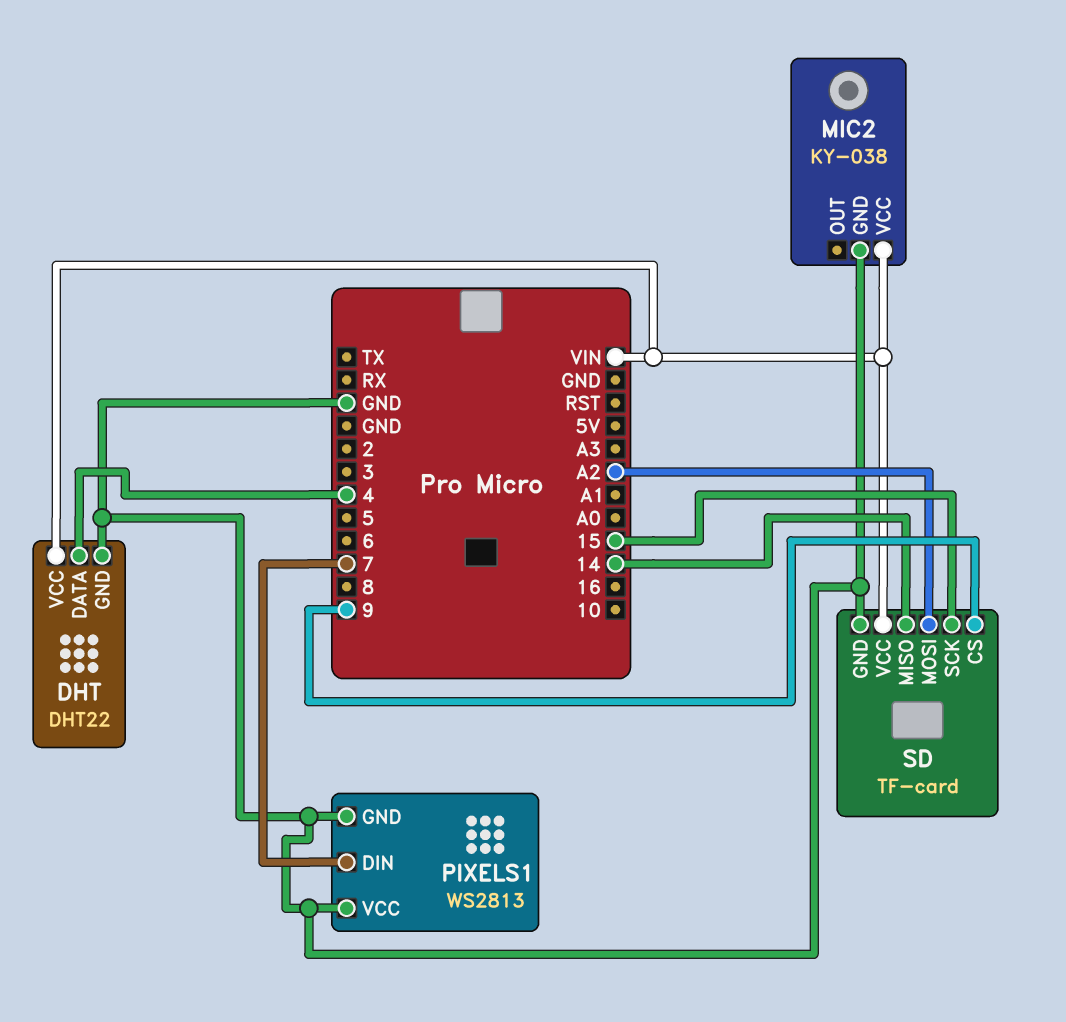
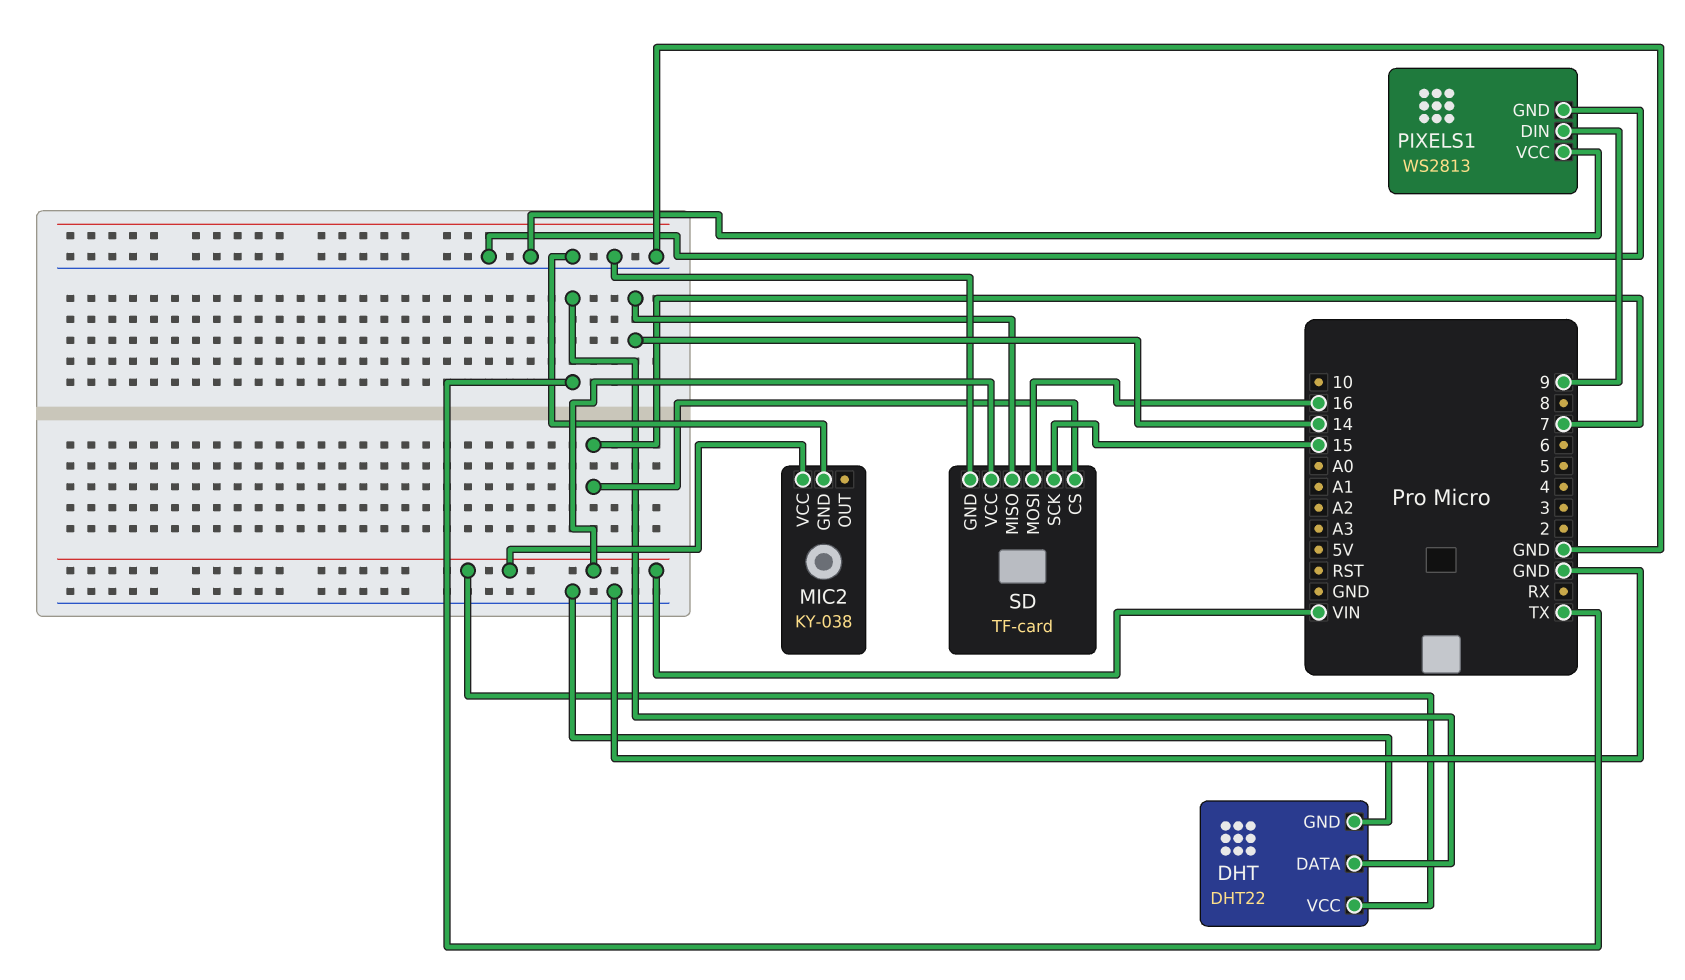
DHT pin DATA: 4 -> TX
PIXELS1 pin DIN: 7 -> 9
SD pin CS: 9 -> 7
SD pin MOSI: A2 -> 16

